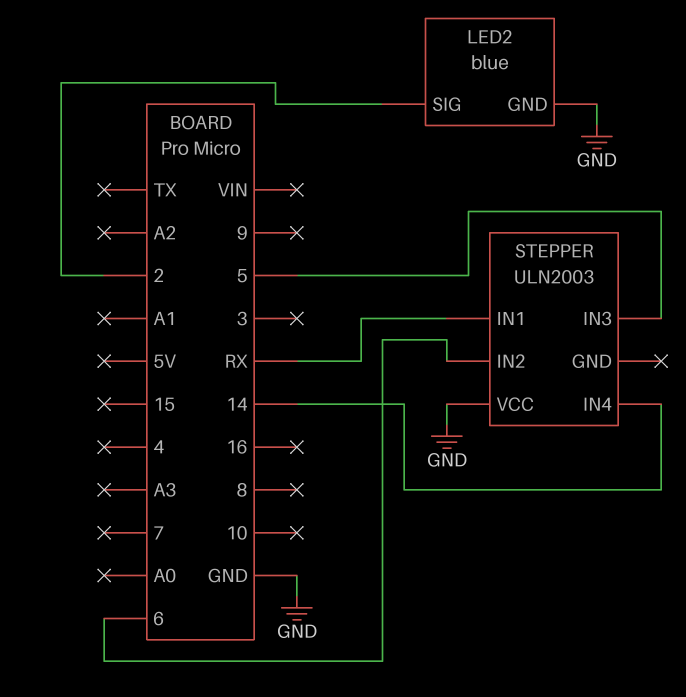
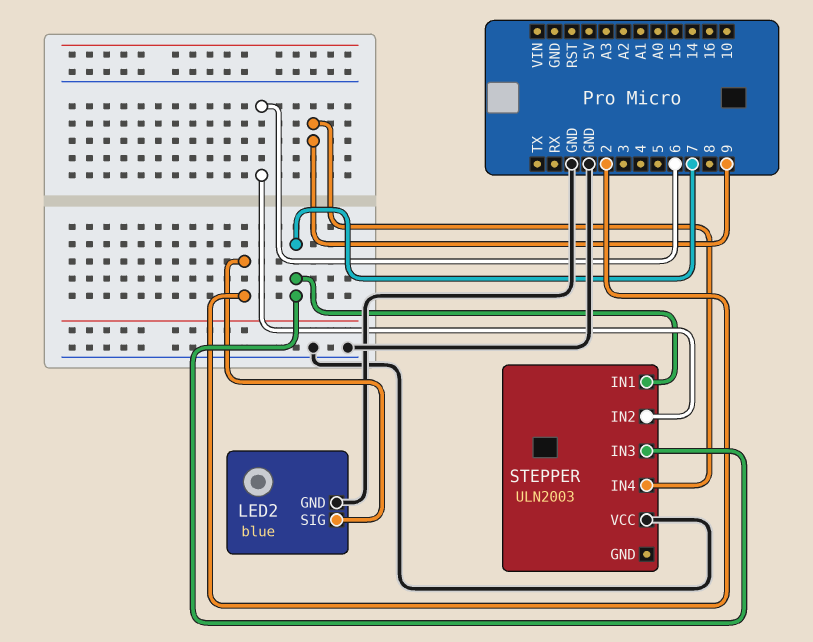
STEPPER pin IN1: RX -> 7
STEPPER pin IN3: 5 -> 7
STEPPER pin IN4: 14 -> 9

